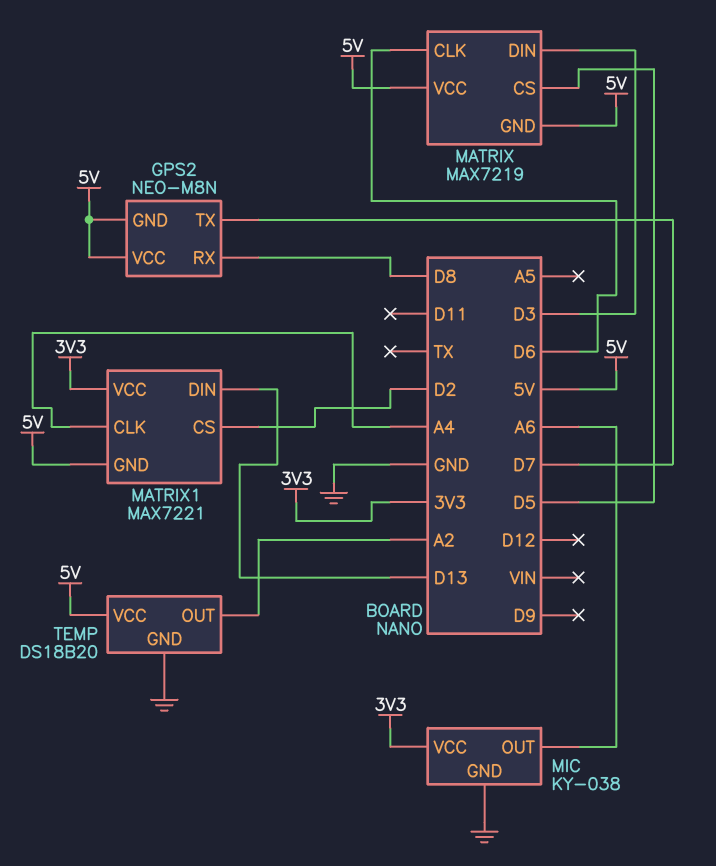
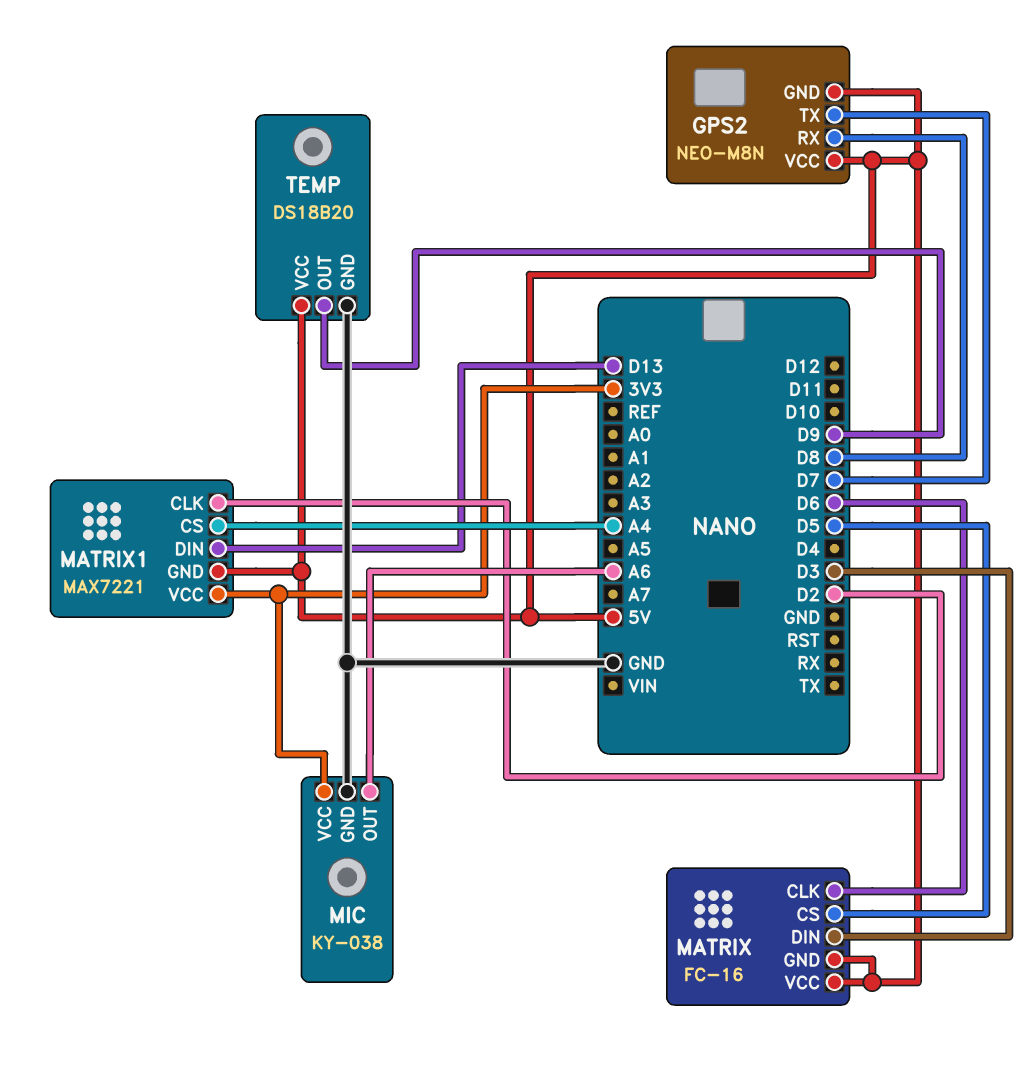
MATRIX: MAX7219 -> FC-16
MATRIX1 pin CLK: A4 -> D2
MATRIX1 pin CS: D2 -> A4
TEMP pin OUT: A2 -> D9

